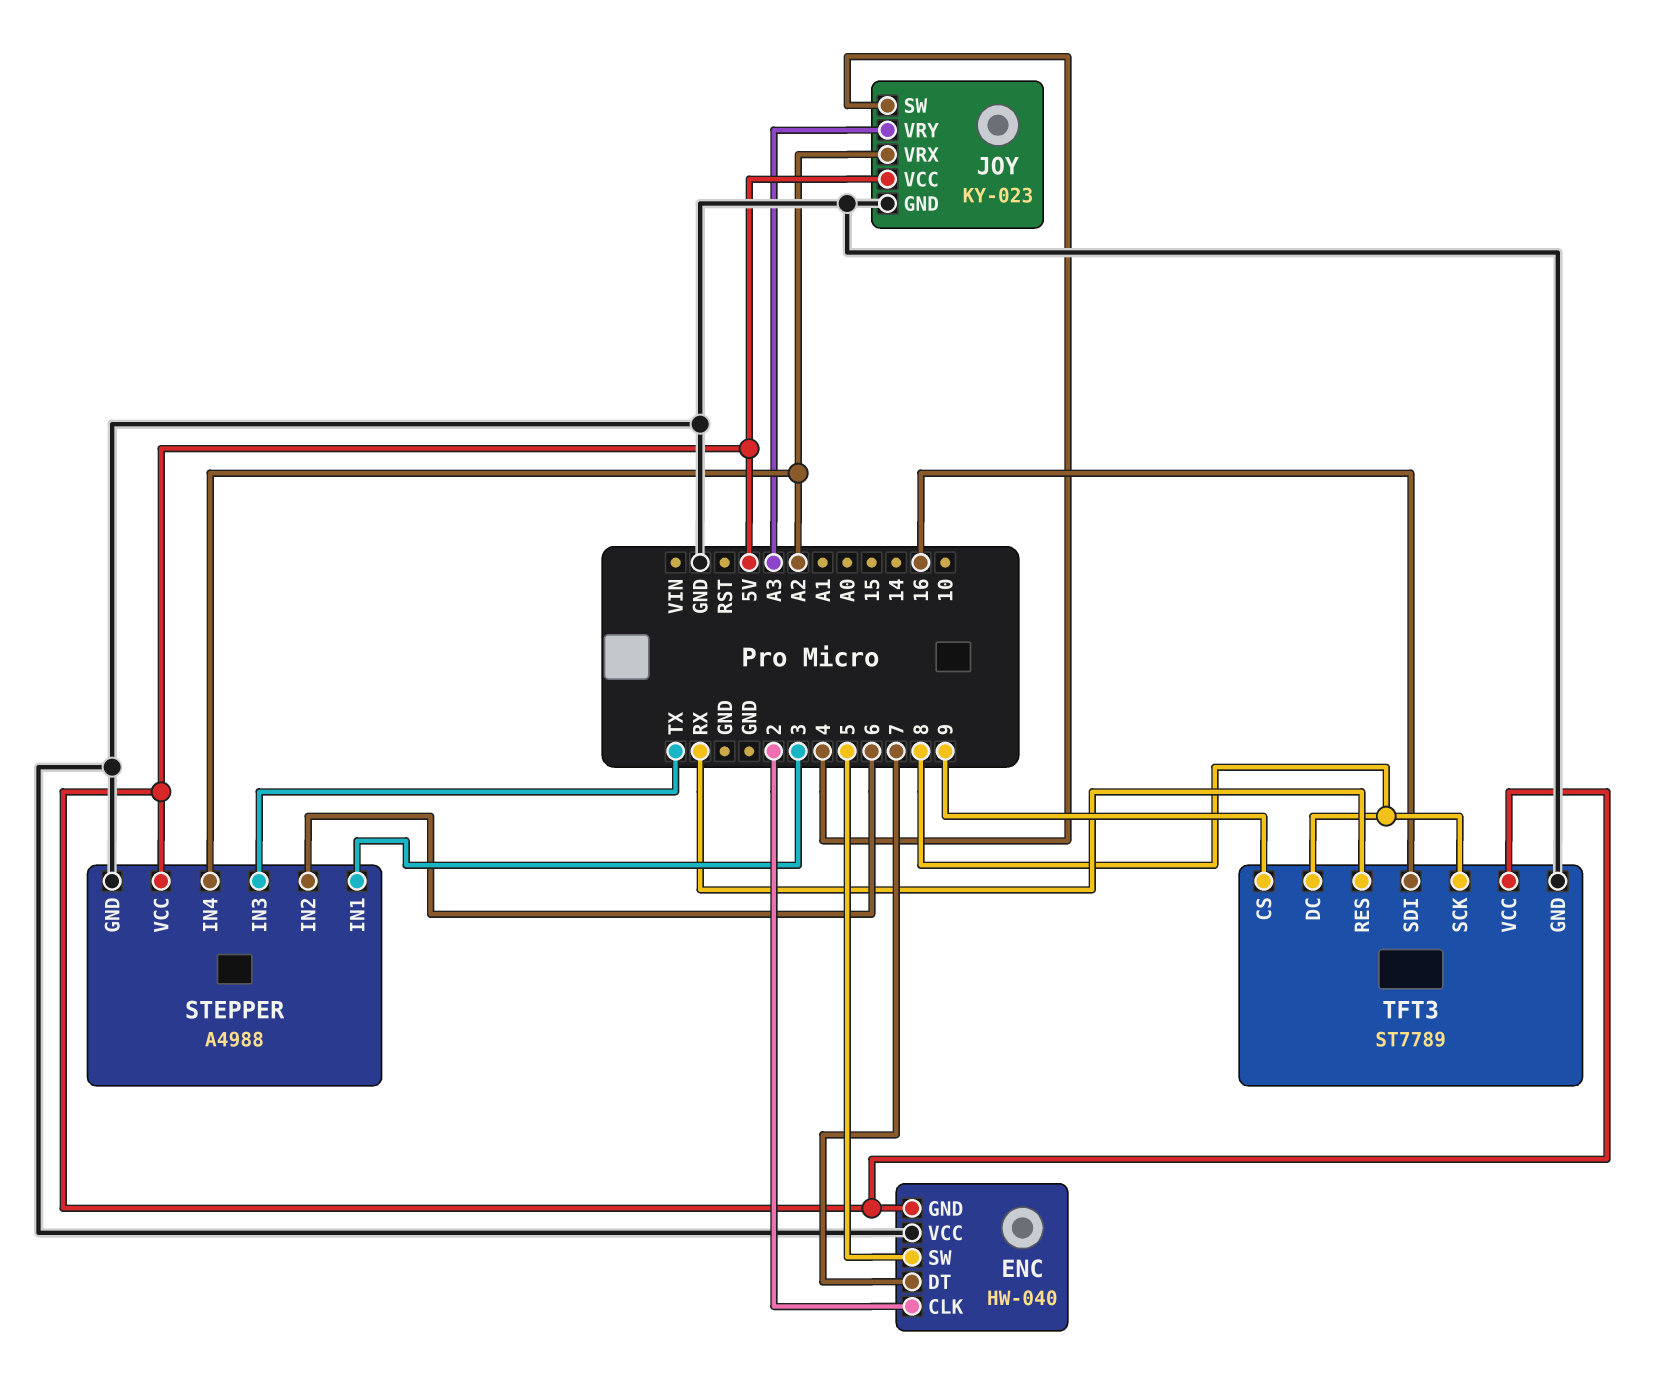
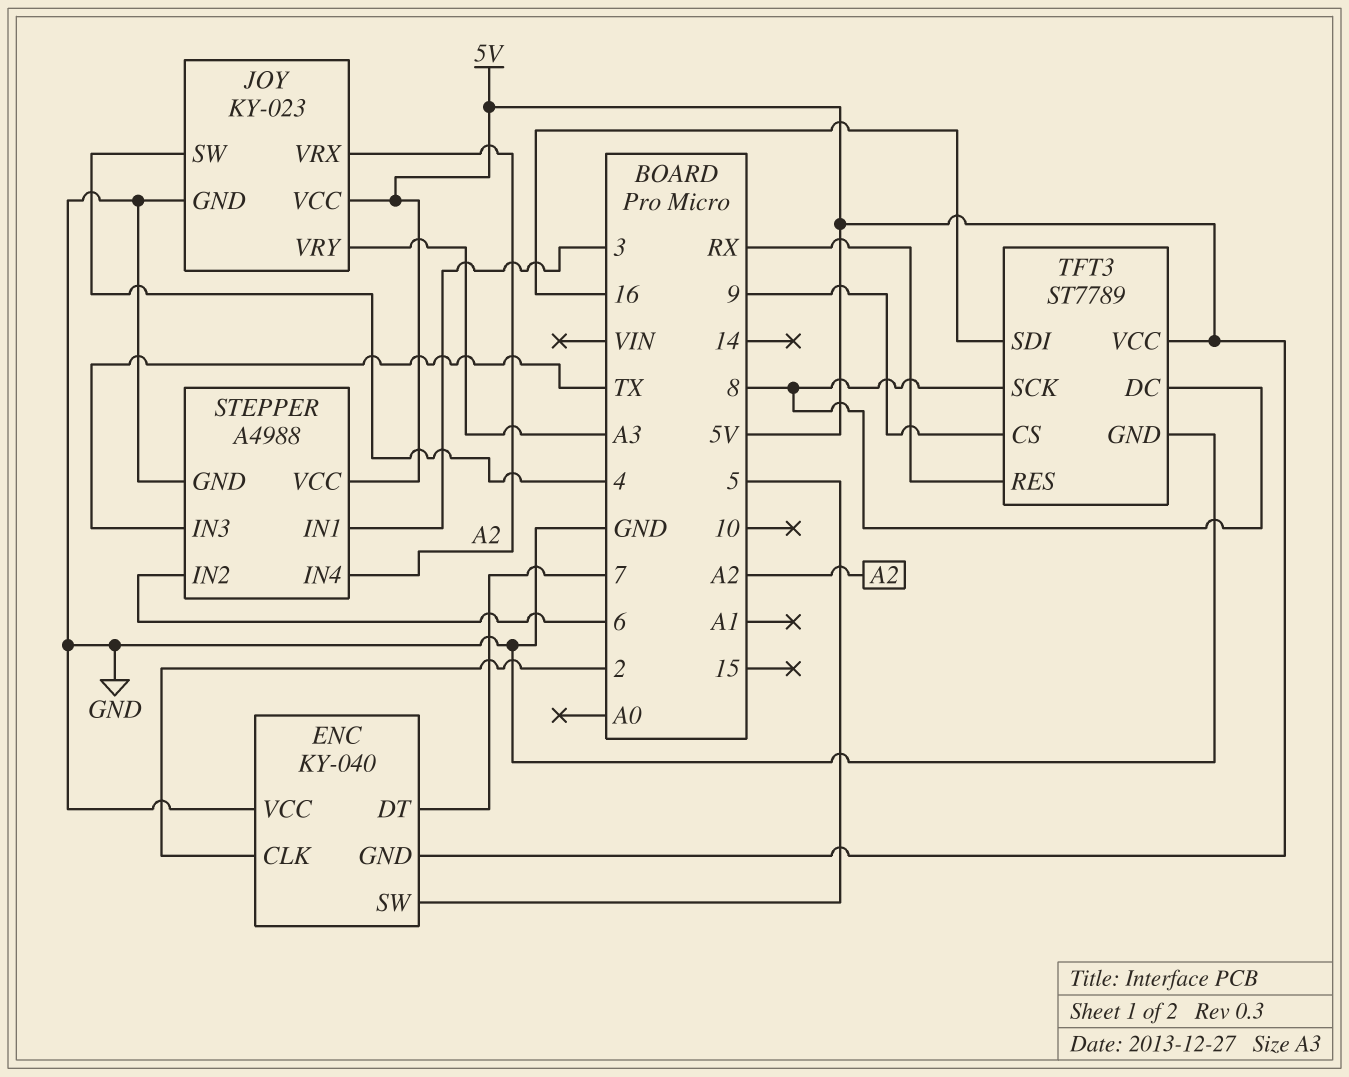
ENC: HW-040 -> KY-040

